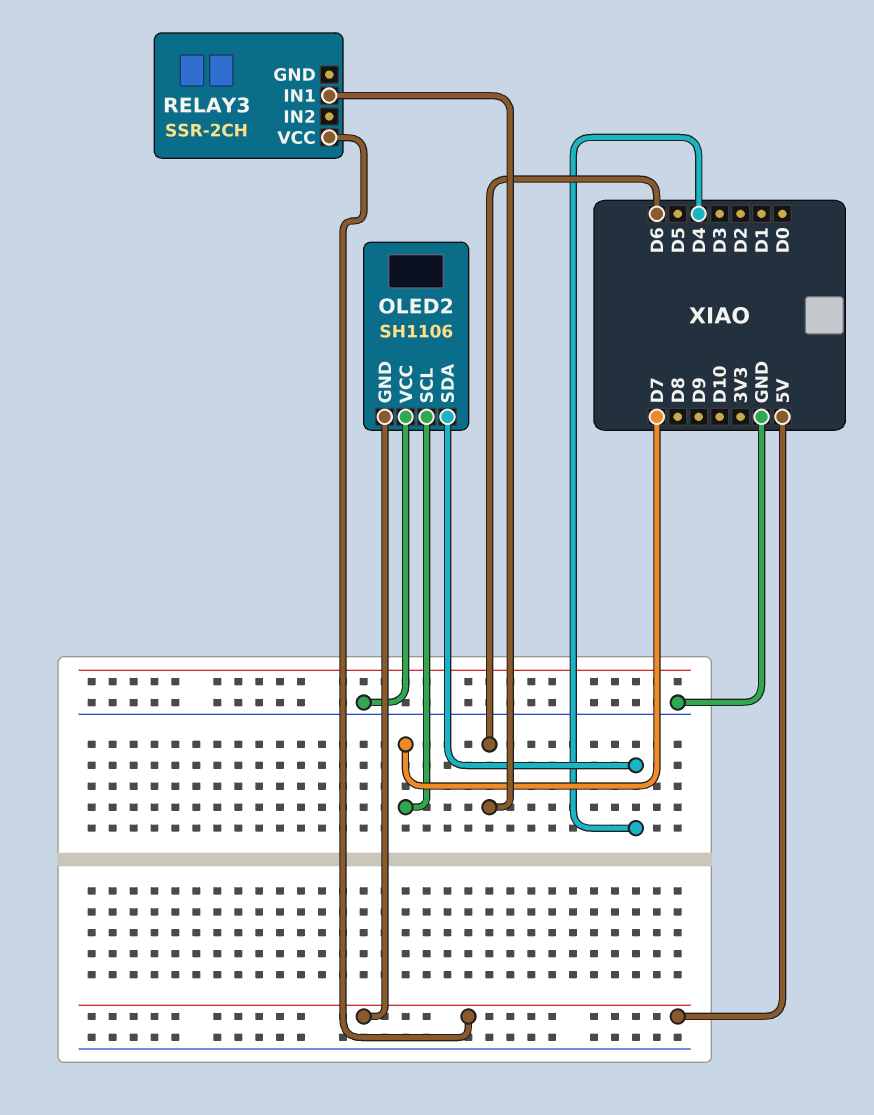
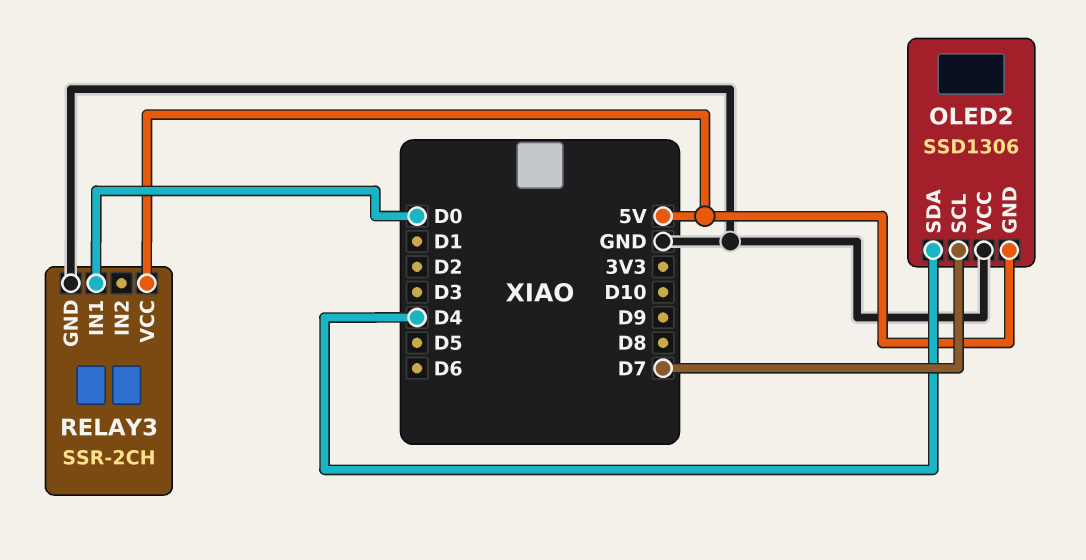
OLED2: SH1106 -> SSD1306
RELAY3 pin GND: none -> GND
RELAY3 pin IN1: D6 -> D0

